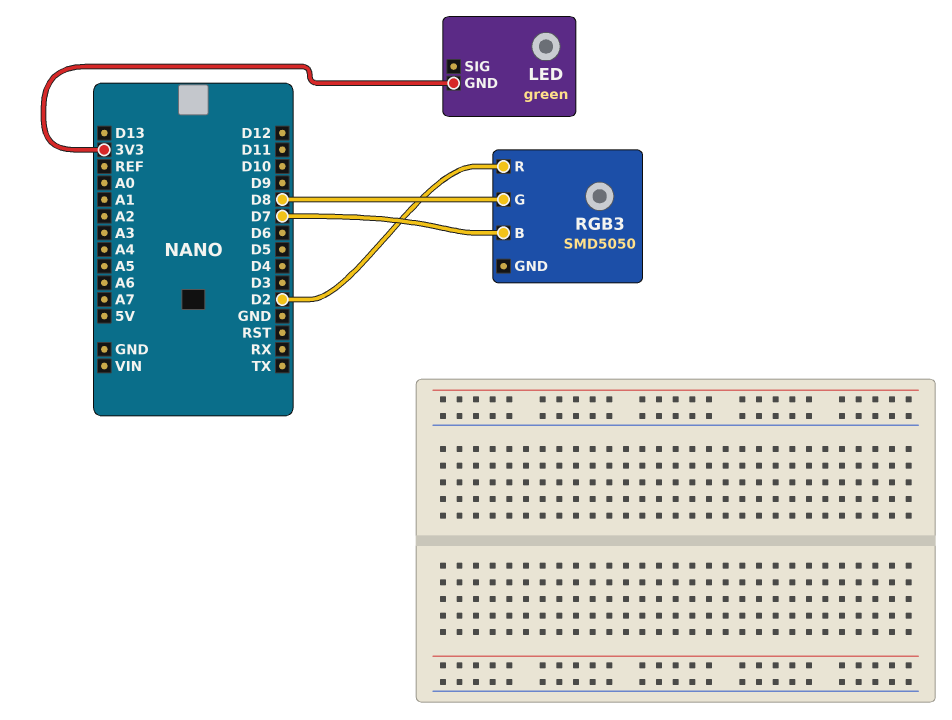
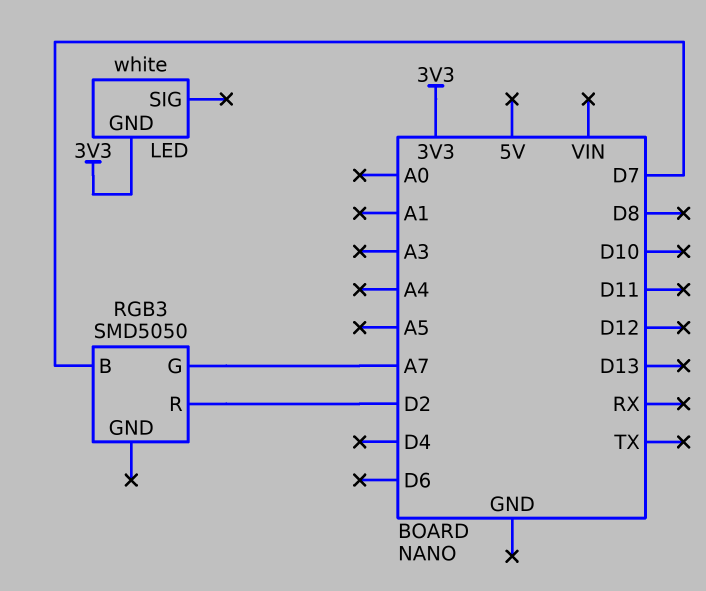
LED: green -> white
RGB3 pin G: D8 -> A7

